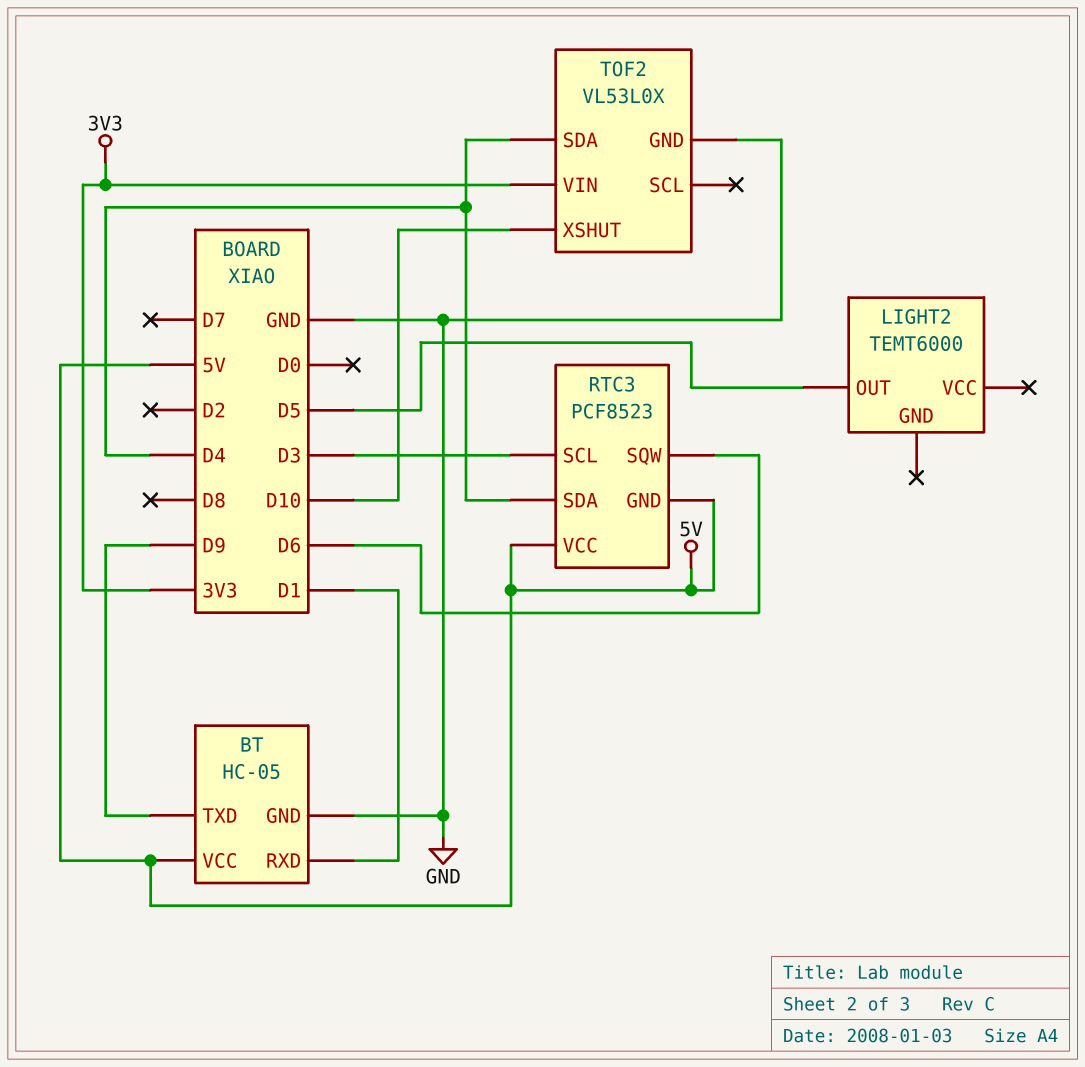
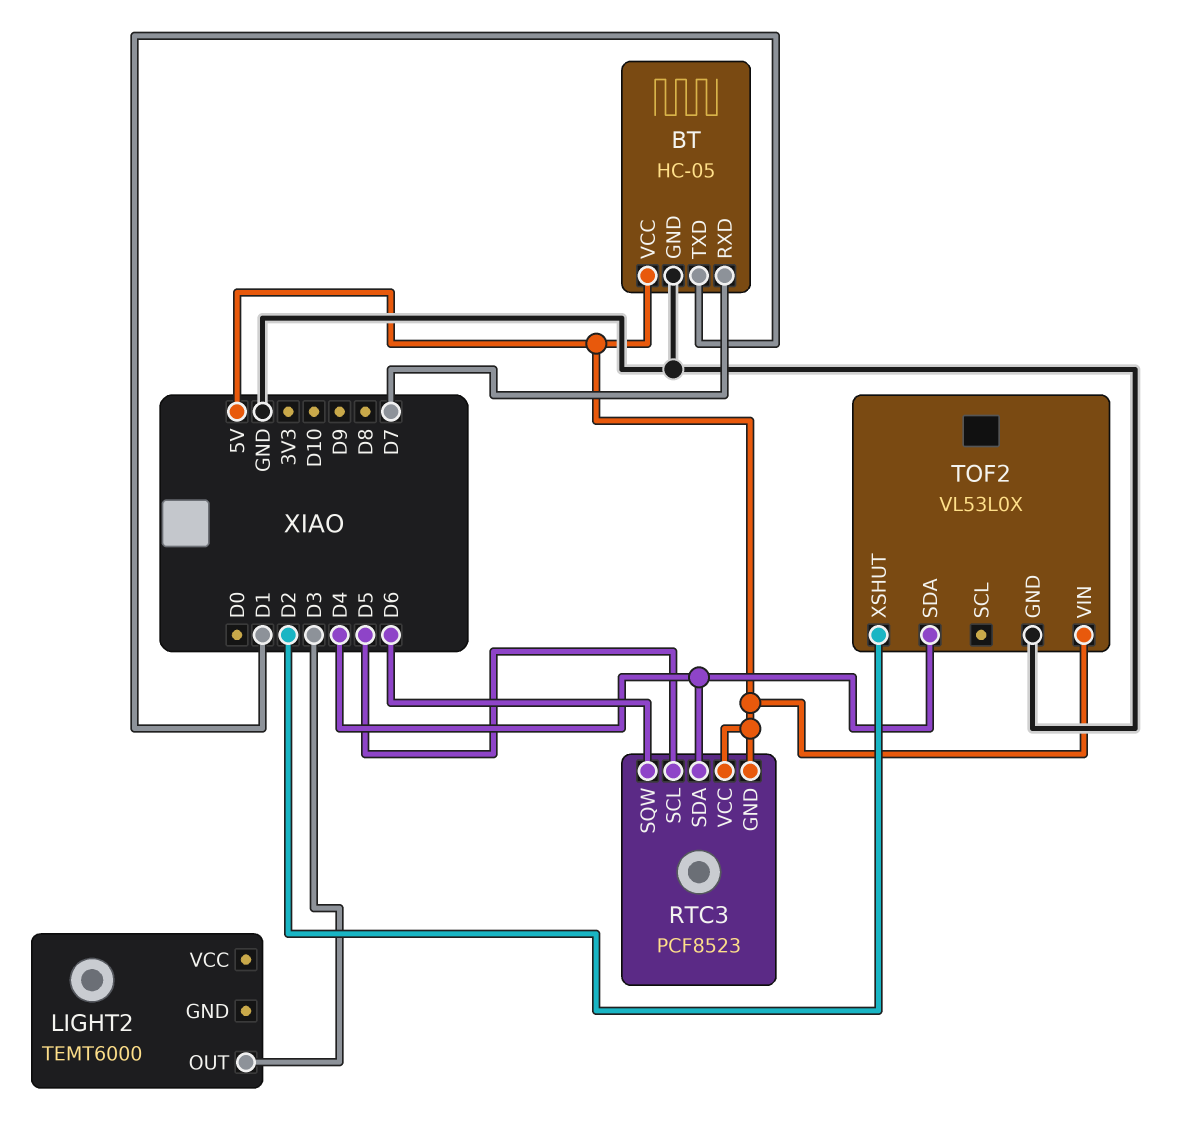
BT pin RXD: D1 -> D7
BT pin TXD: D9 -> D1
LIGHT2 pin OUT: D5 -> D3
RTC3 pin SCL: D3 -> D5
TOF2 pin VIN: 3V3 -> 5V
TOF2 pin XSHUT: D10 -> D2

